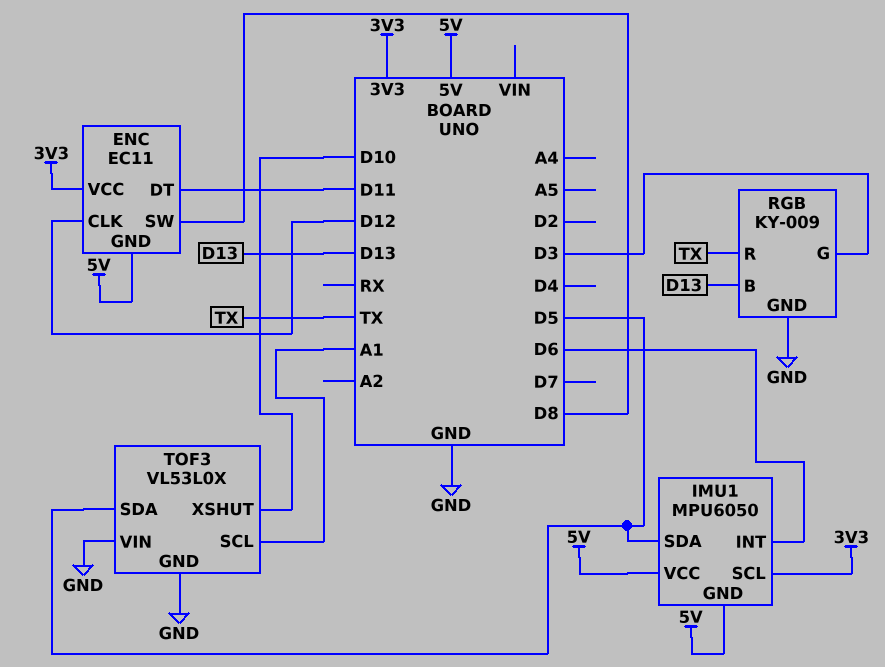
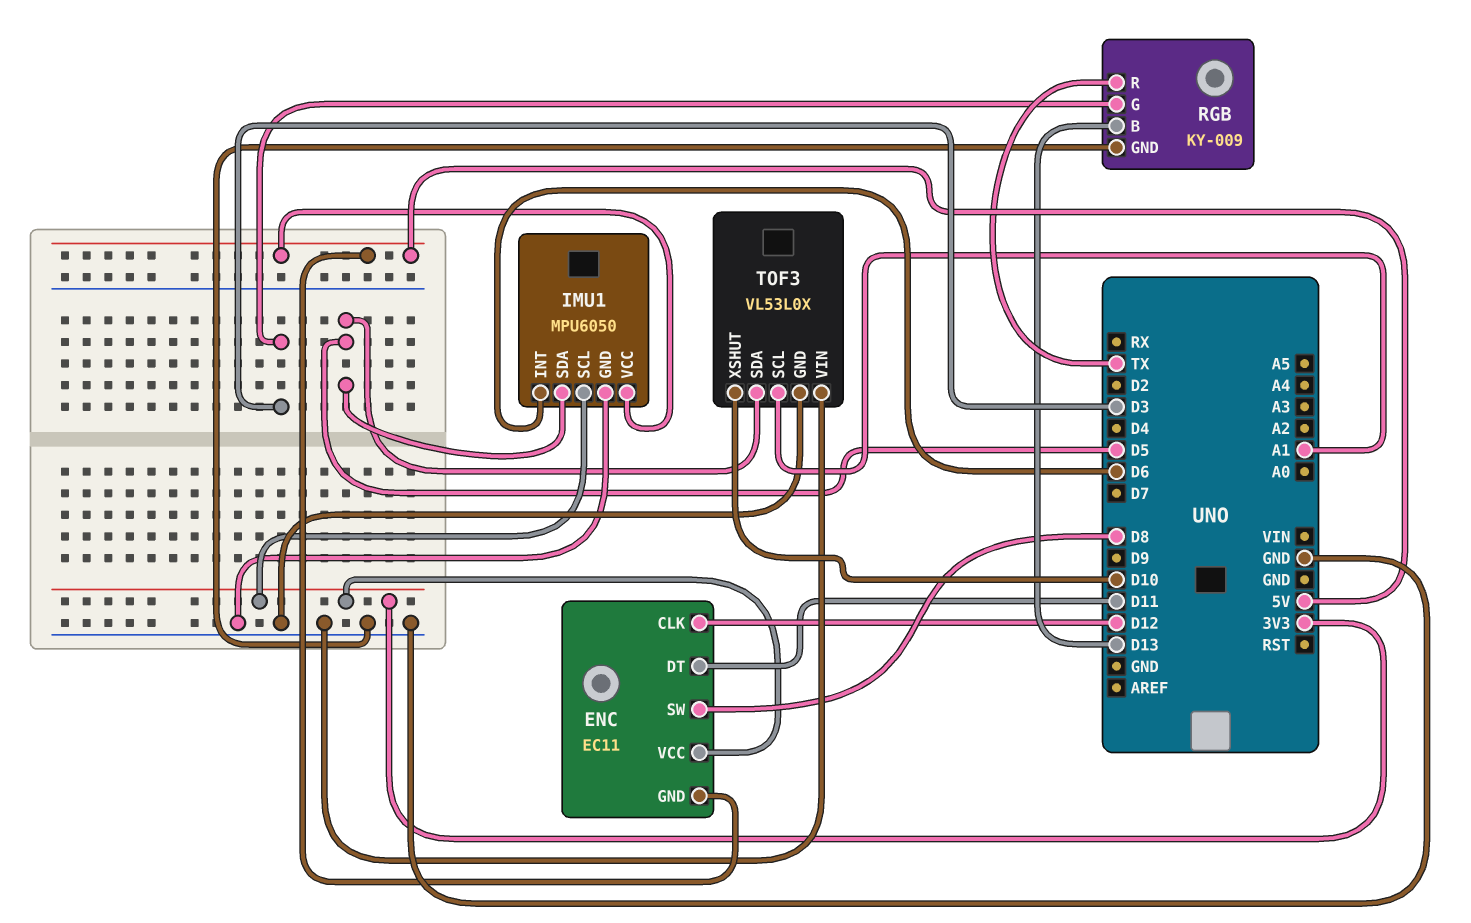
IMU1 pin GND: 5V -> GND

